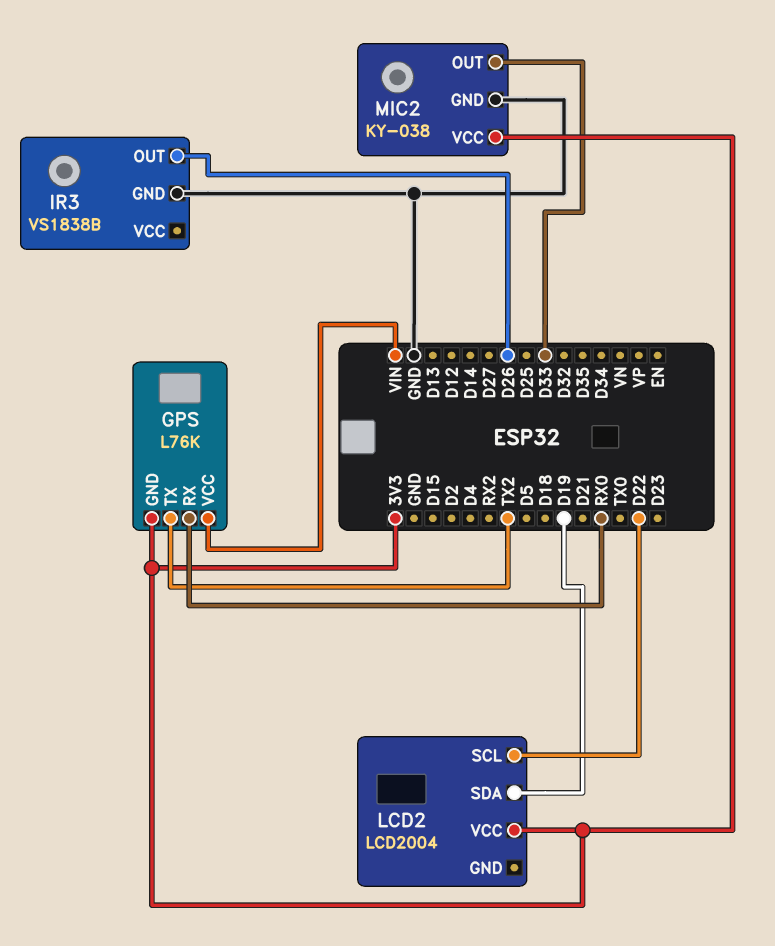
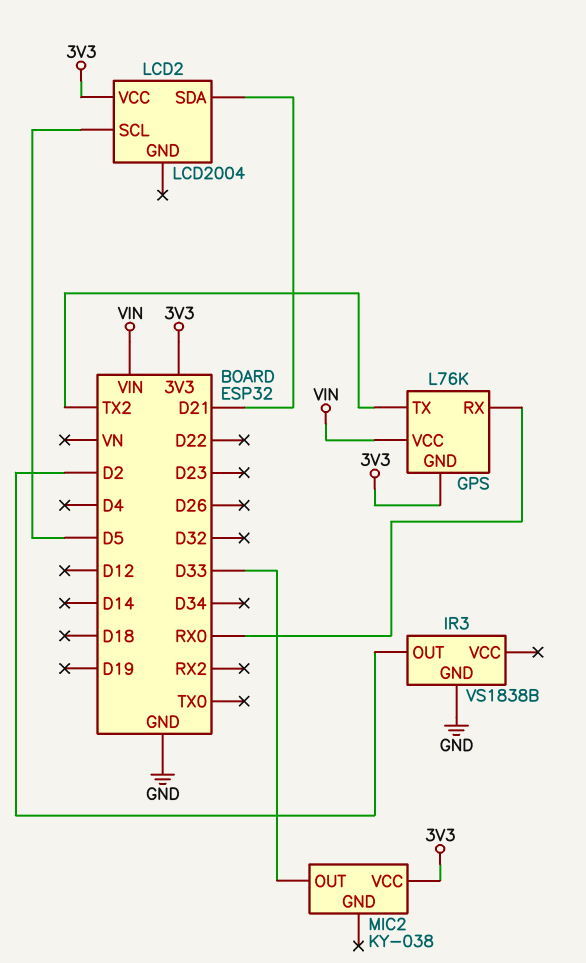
IR3 pin OUT: D26 -> D2
LCD2 pin SCL: D22 -> D5
LCD2 pin SDA: D19 -> D21
MIC2 pin GND: GND -> none

